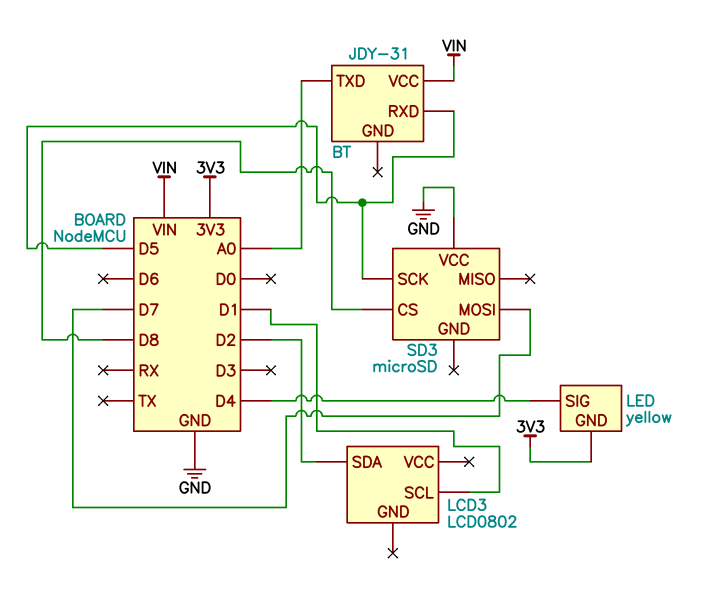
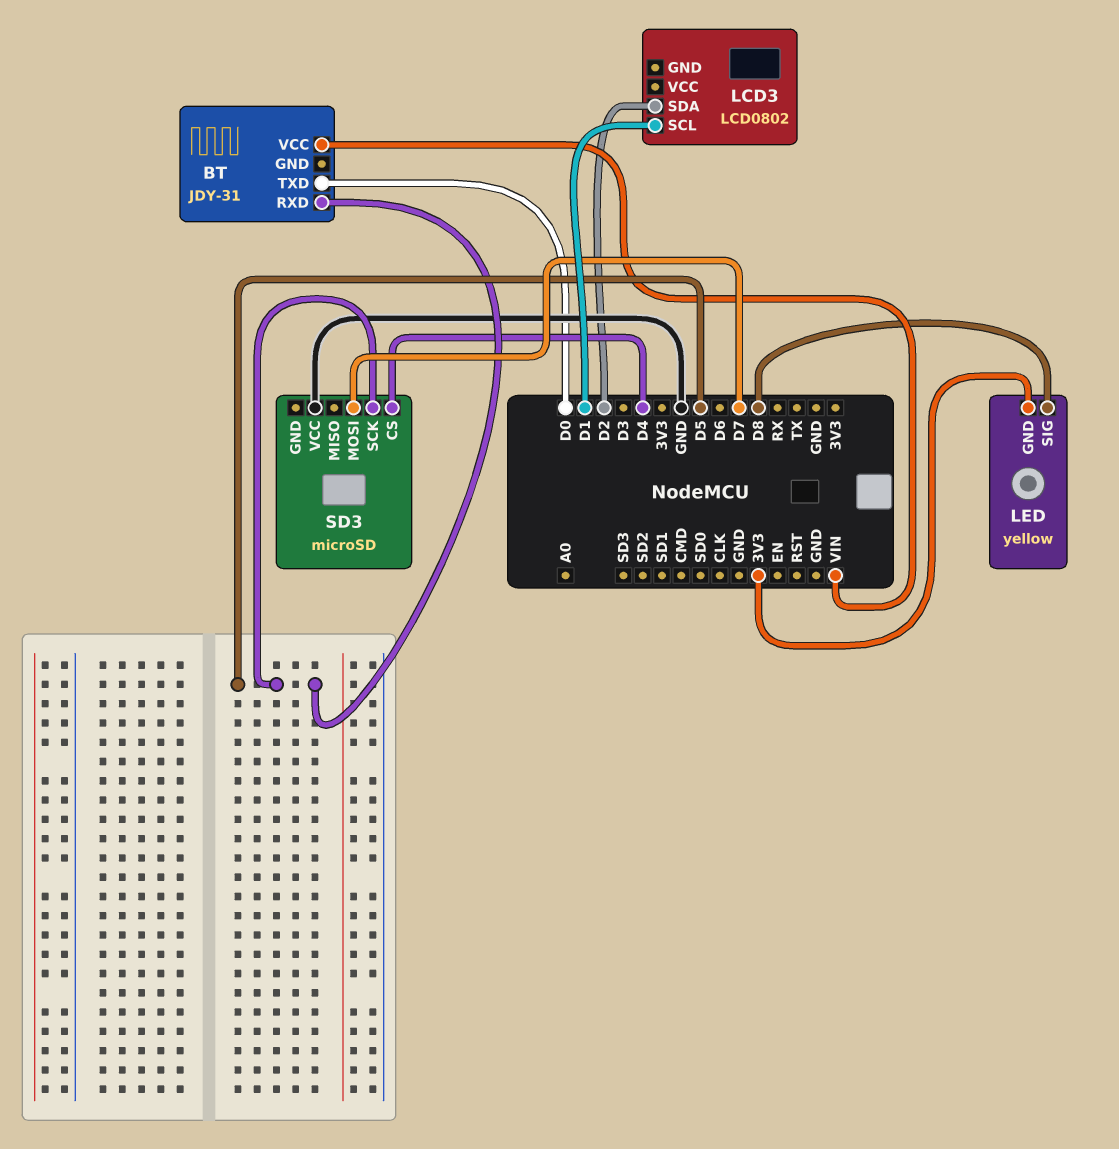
BT pin TXD: A0 -> D0
LED pin SIG: D4 -> D8
SD3 pin CS: D8 -> D4

